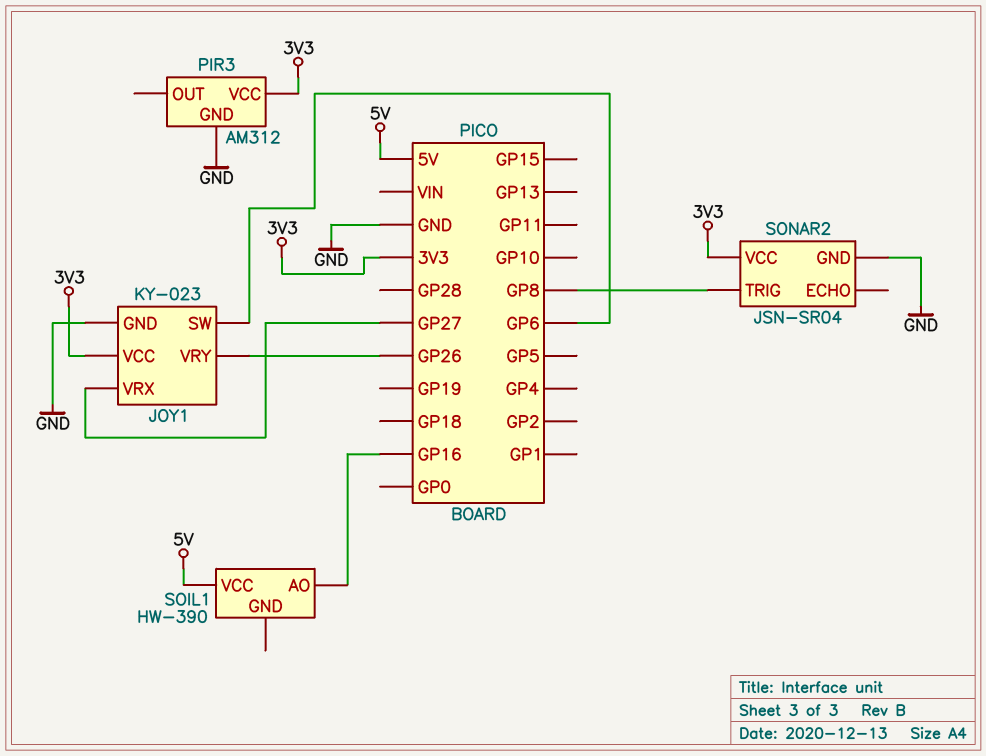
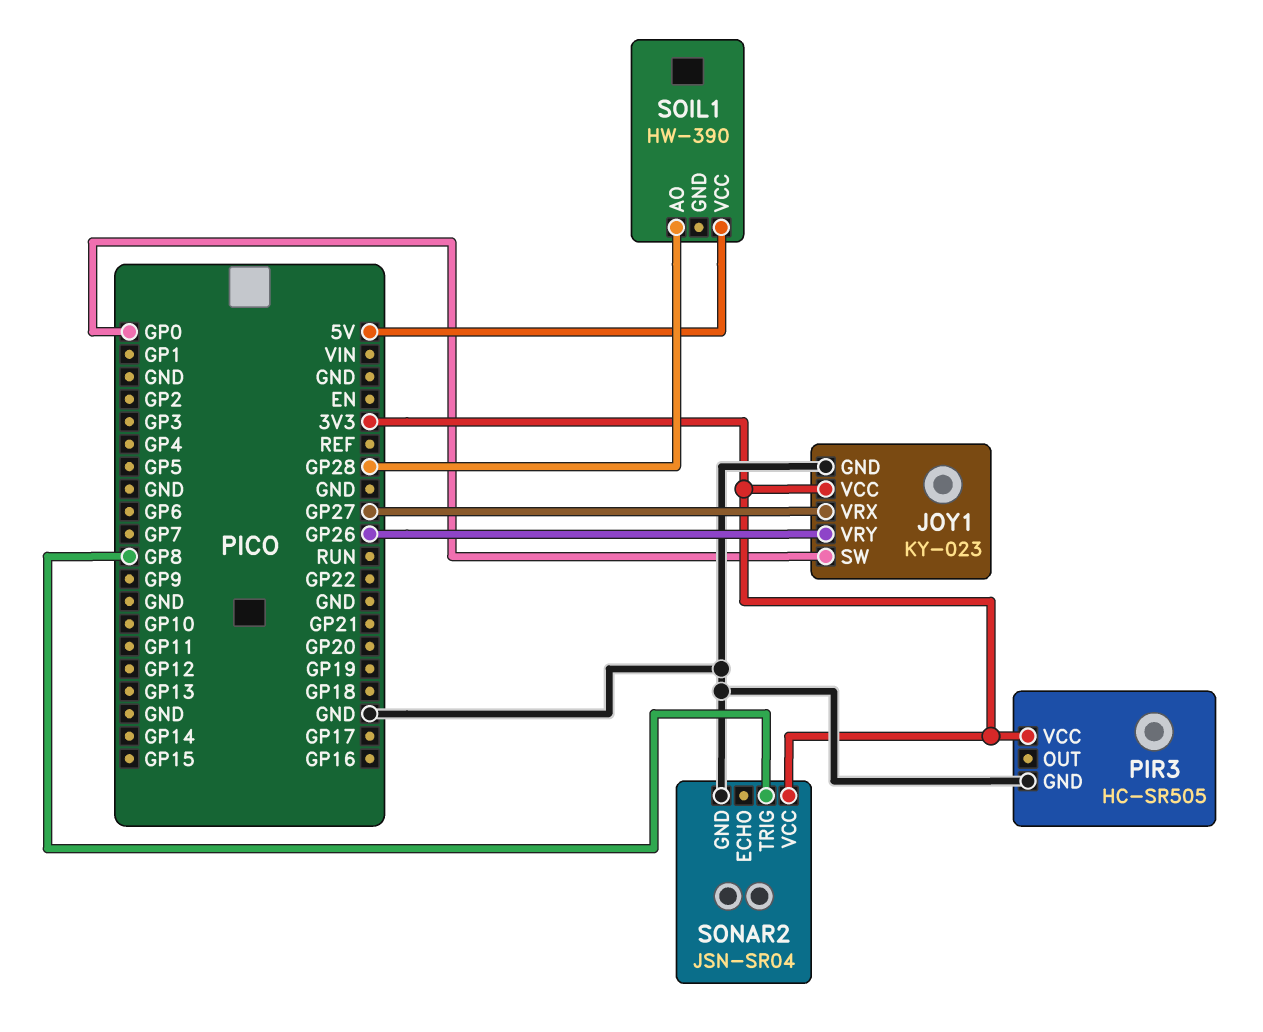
JOY1 pin SW: GP6 -> GP0
PIR3: AM312 -> HC-SR505
SOIL1 pin AO: GP16 -> GP28

